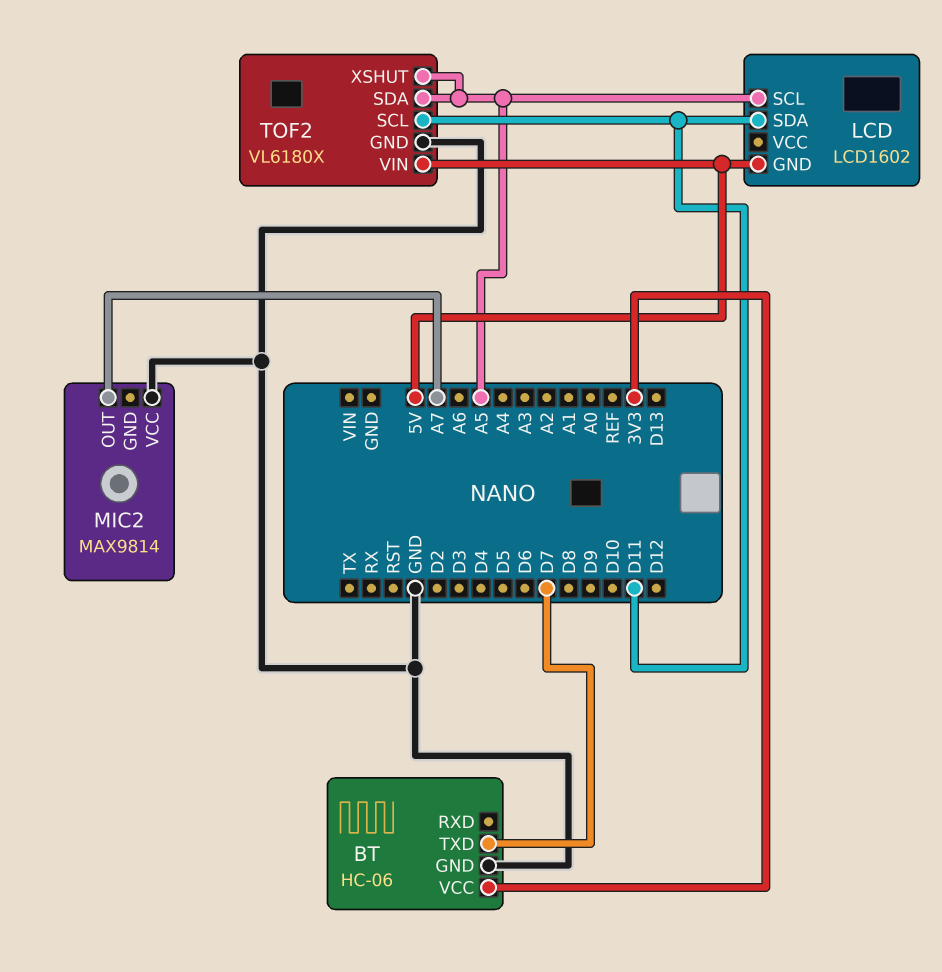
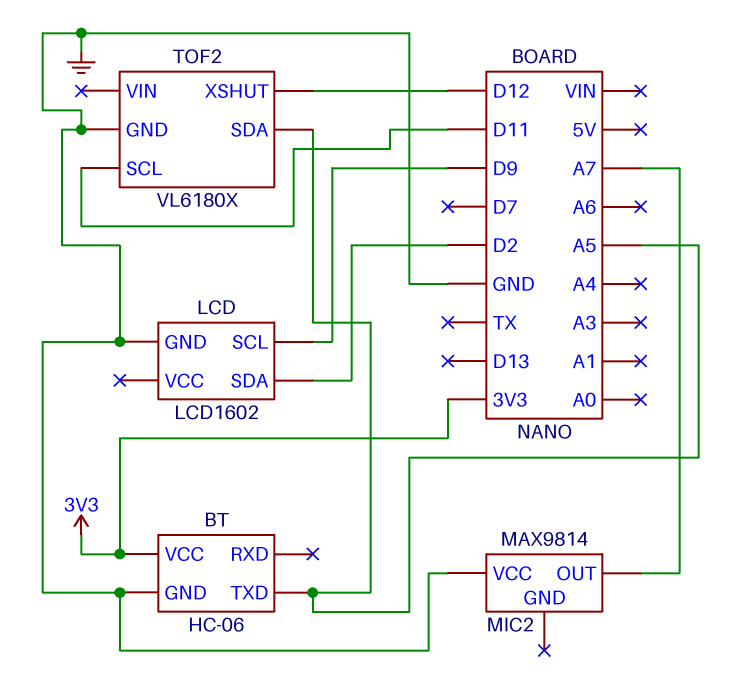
BT pin TXD: D7 -> A5
LCD pin GND: 5V -> GND
LCD pin SCL: A5 -> D9
LCD pin SDA: D11 -> D2
TOF2 pin VIN: 5V -> none
TOF2 pin XSHUT: A5 -> D12

